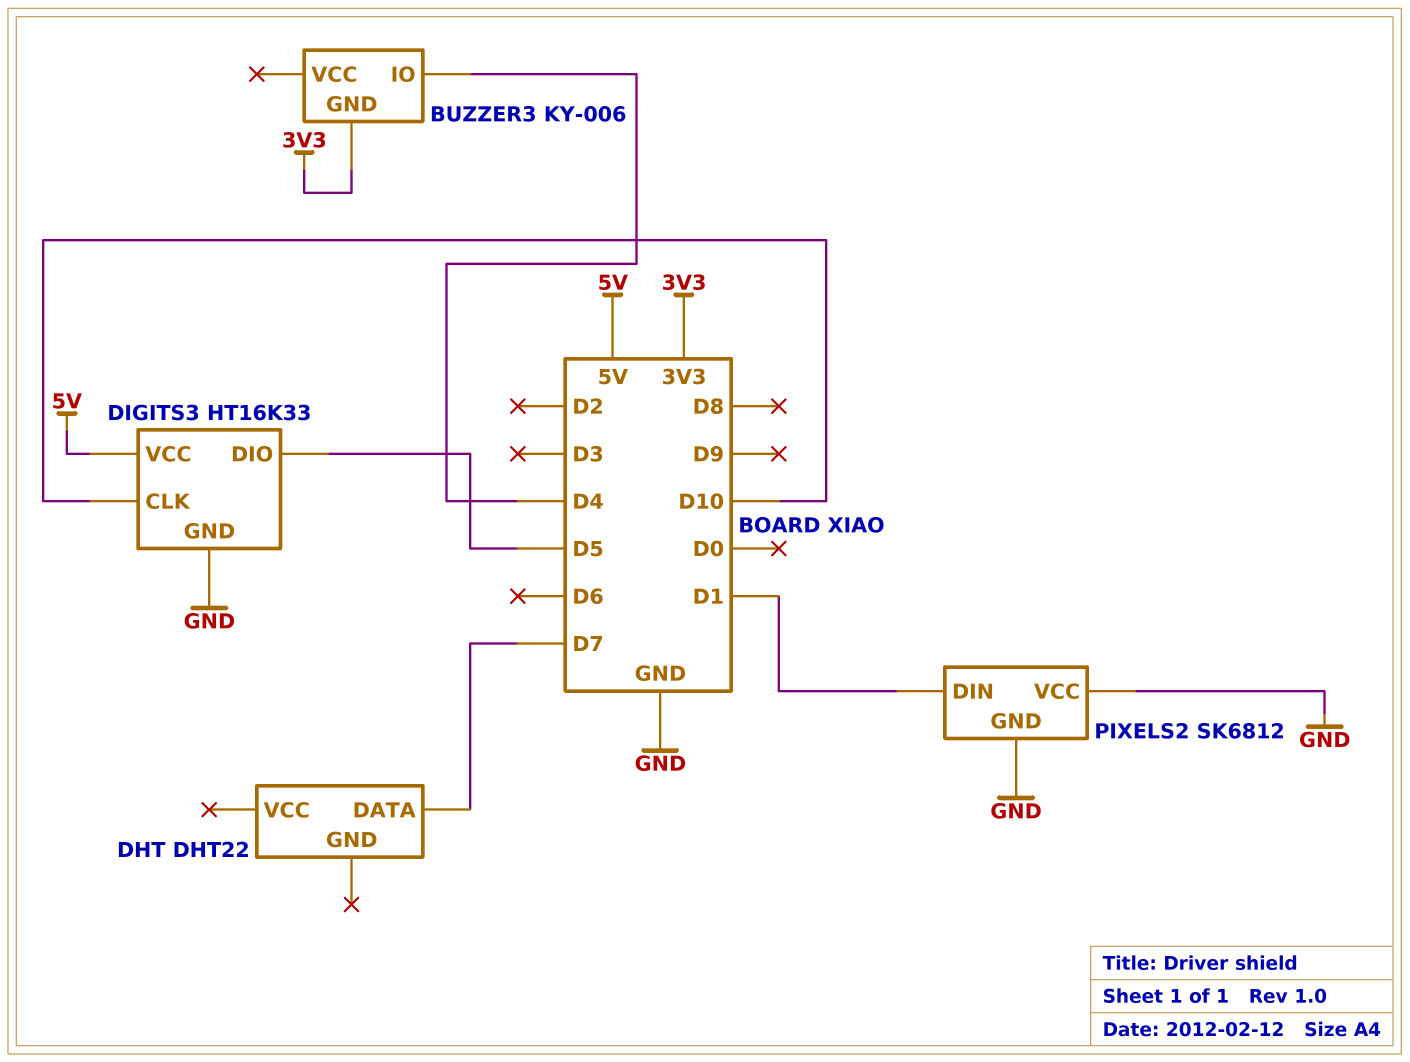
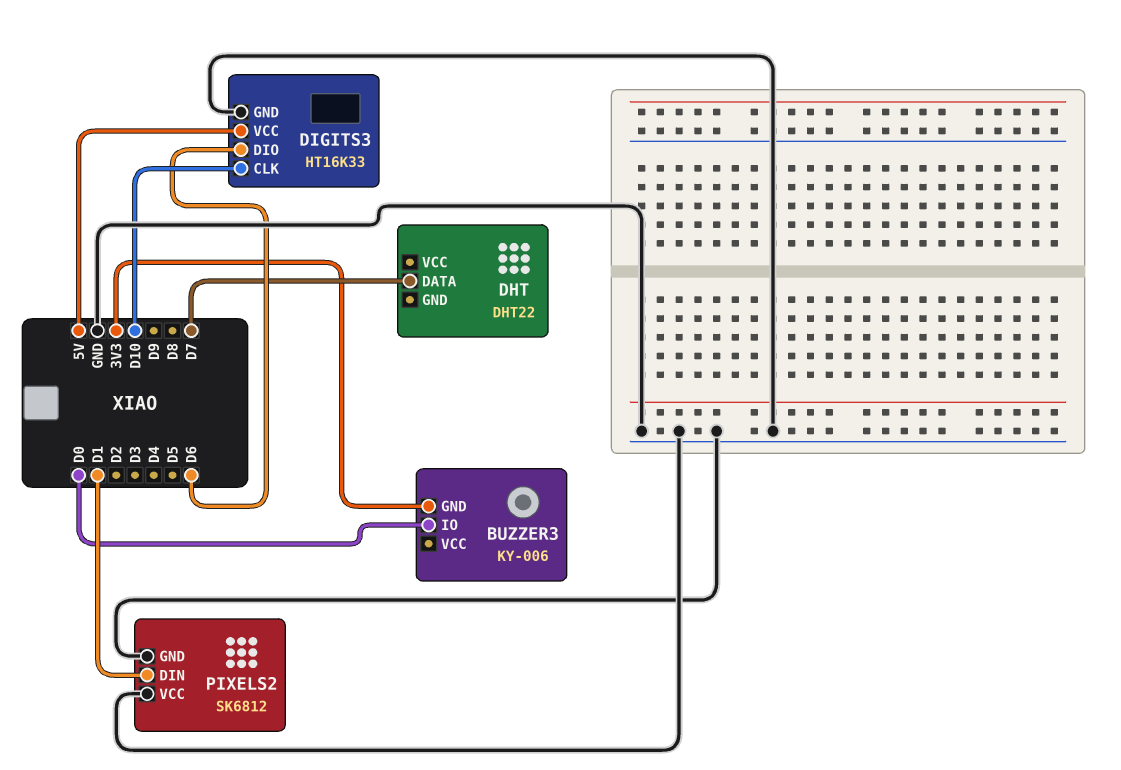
BUZZER3 pin IO: D4 -> D0
DIGITS3 pin DIO: D5 -> D6

